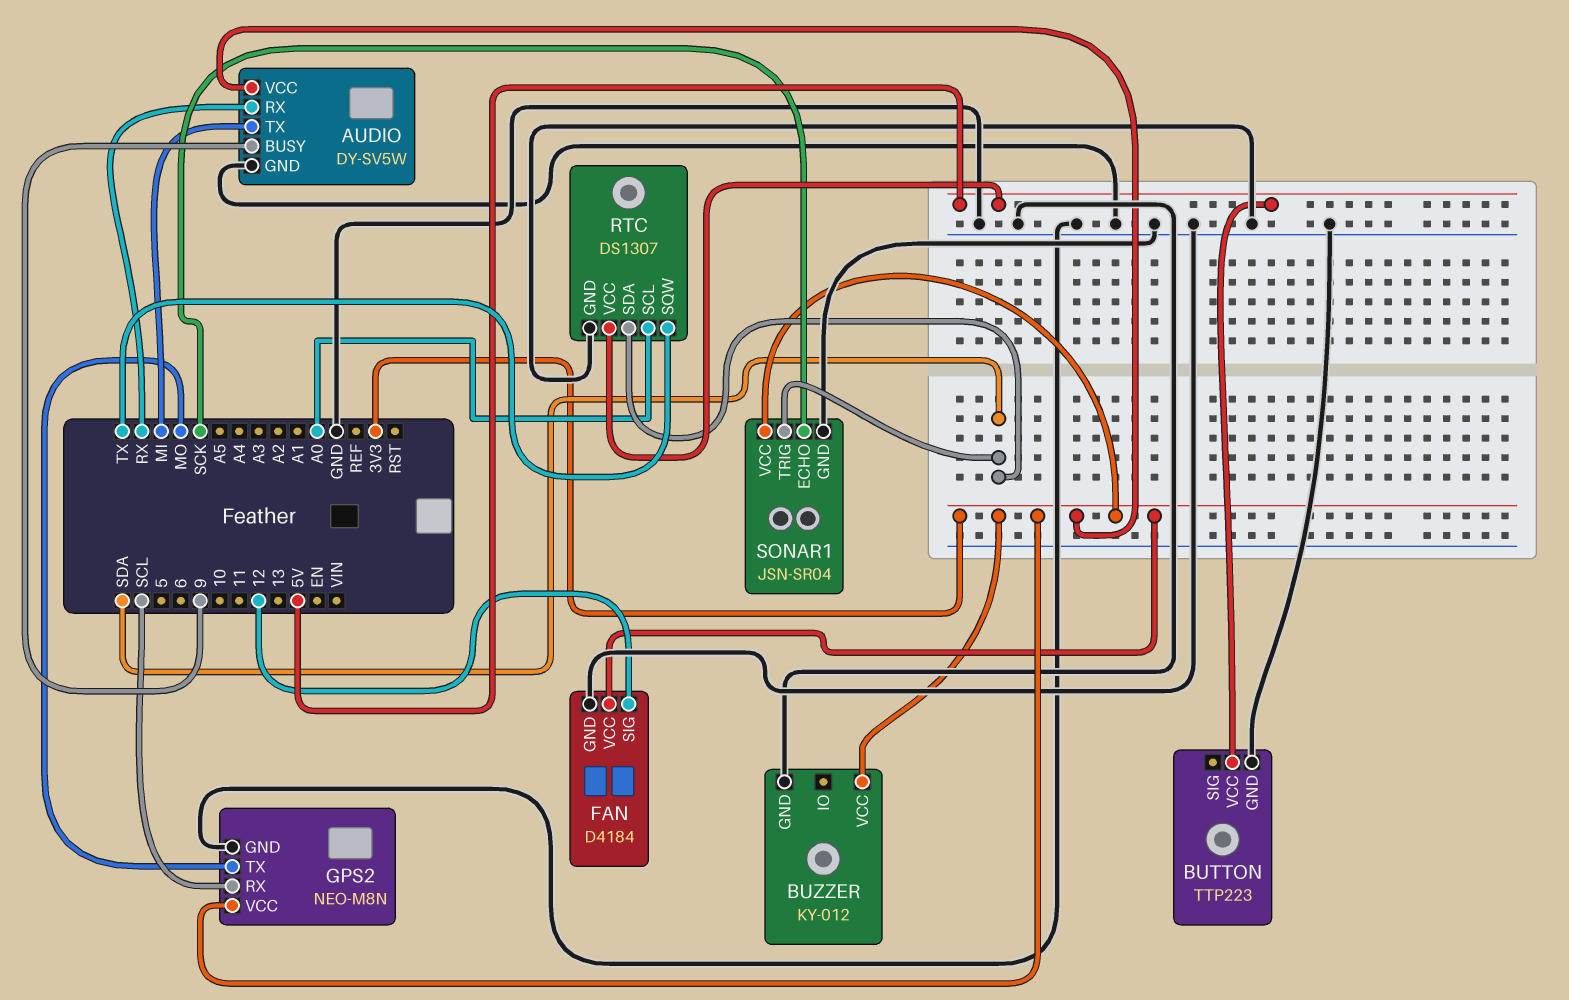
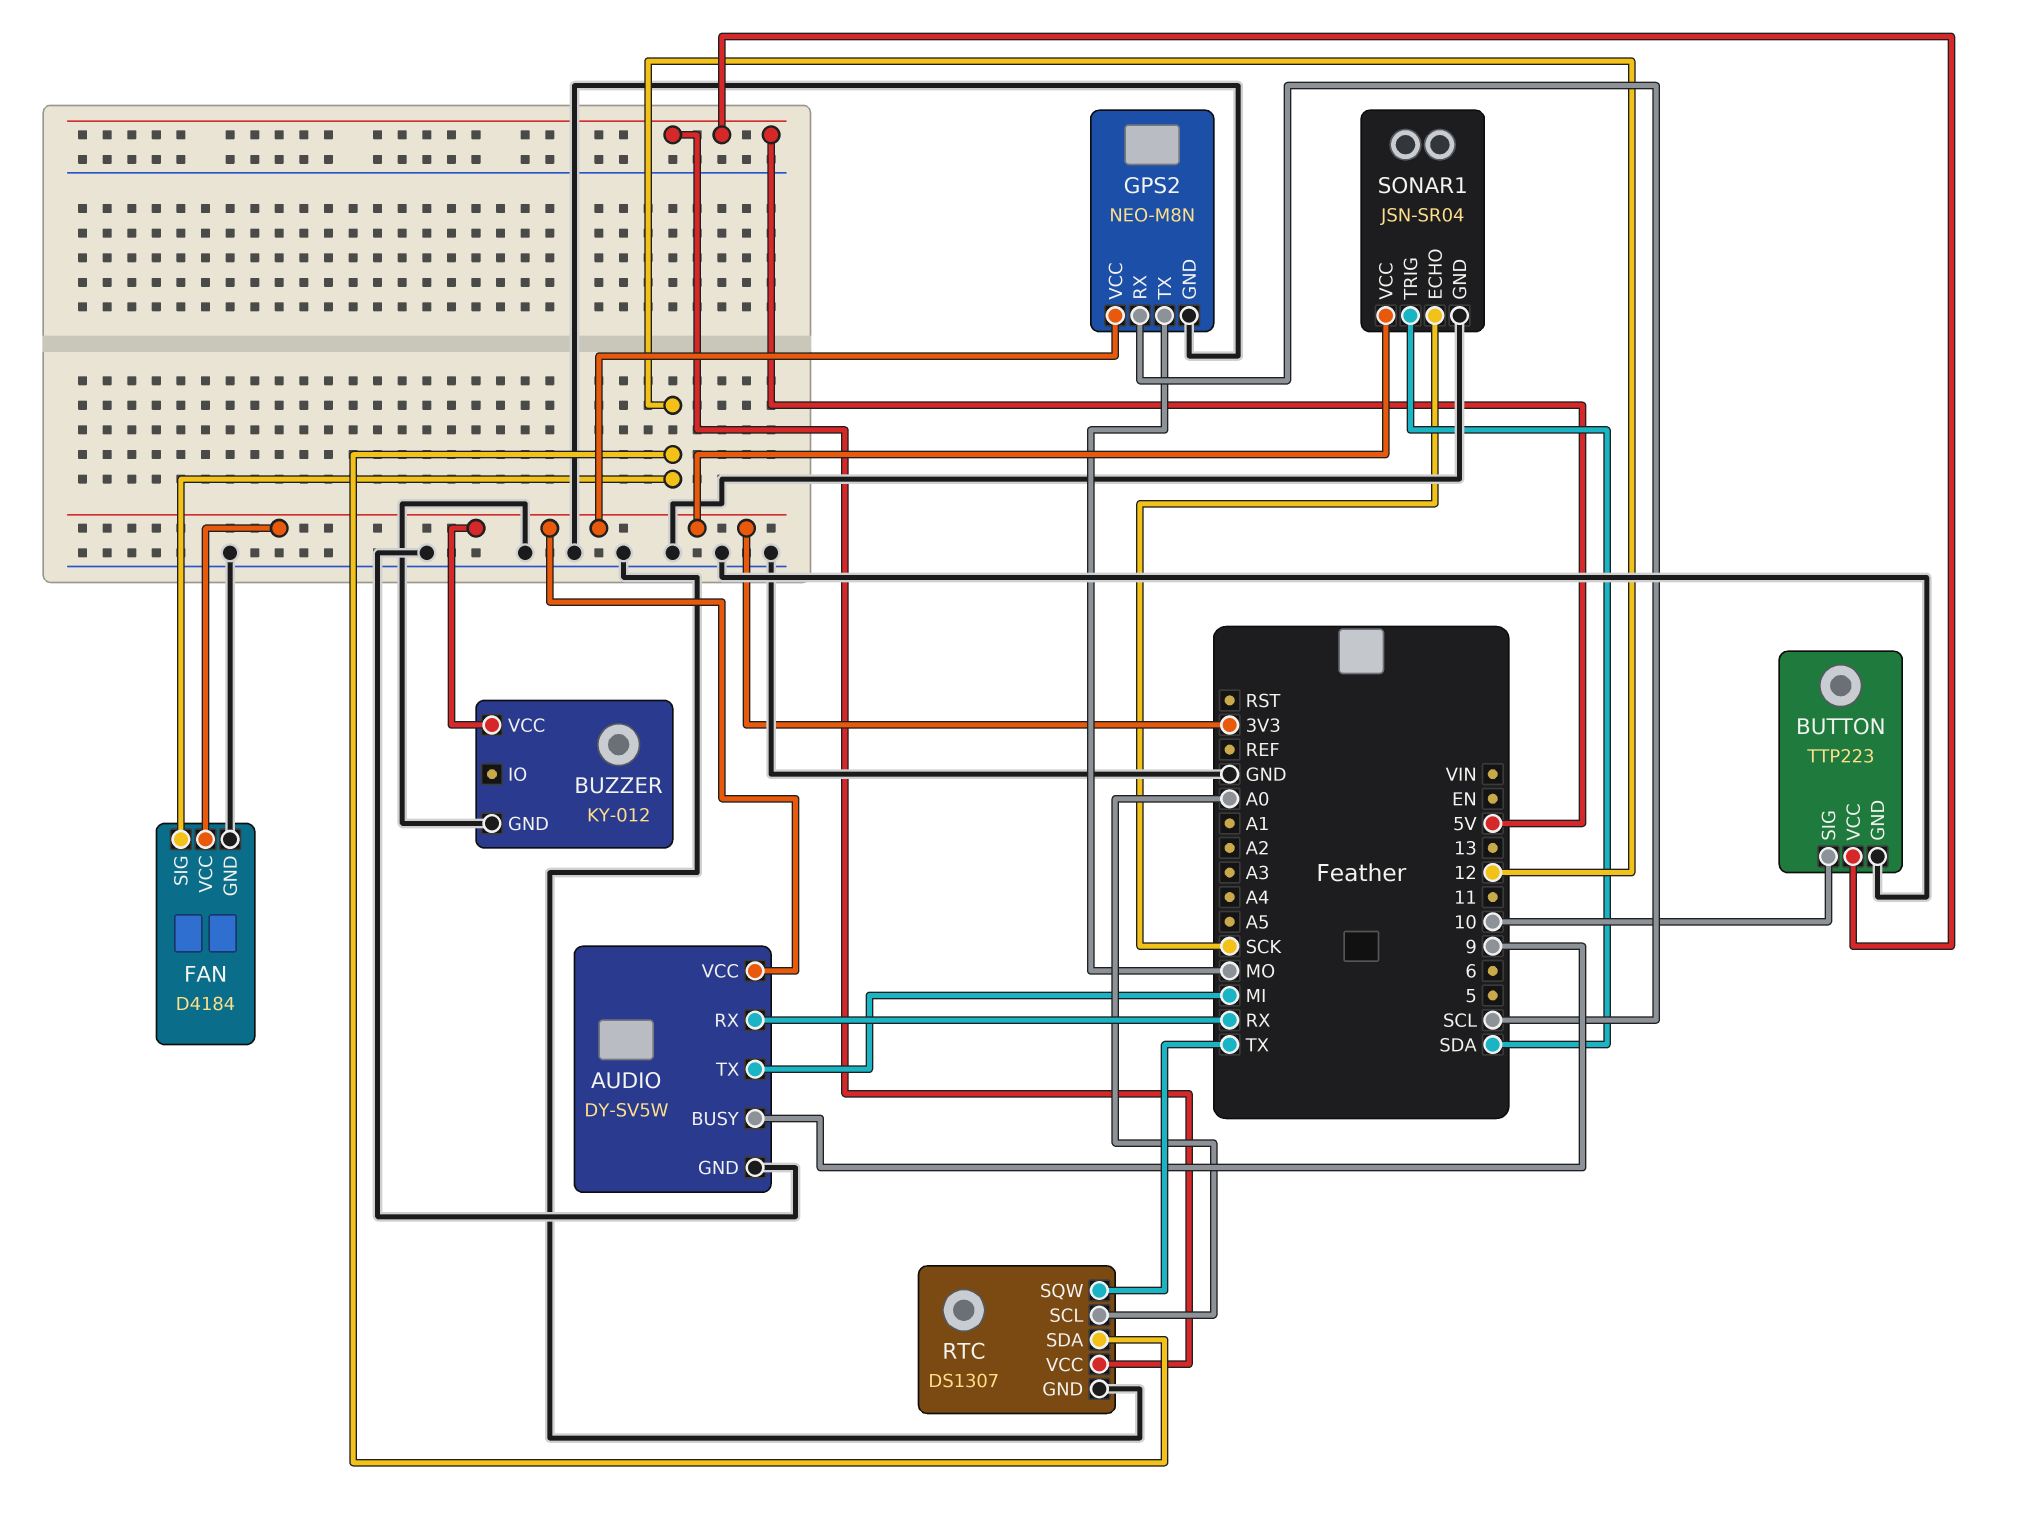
BUTTON pin SIG: none -> 10
RTC pin SDA: SDA -> 12

